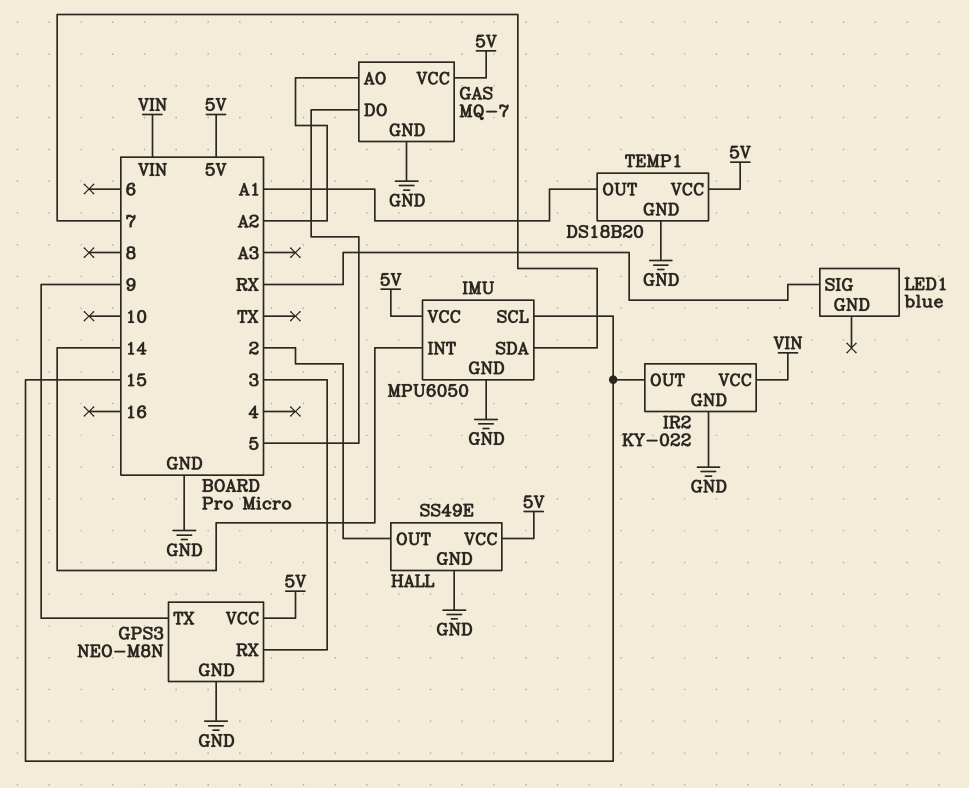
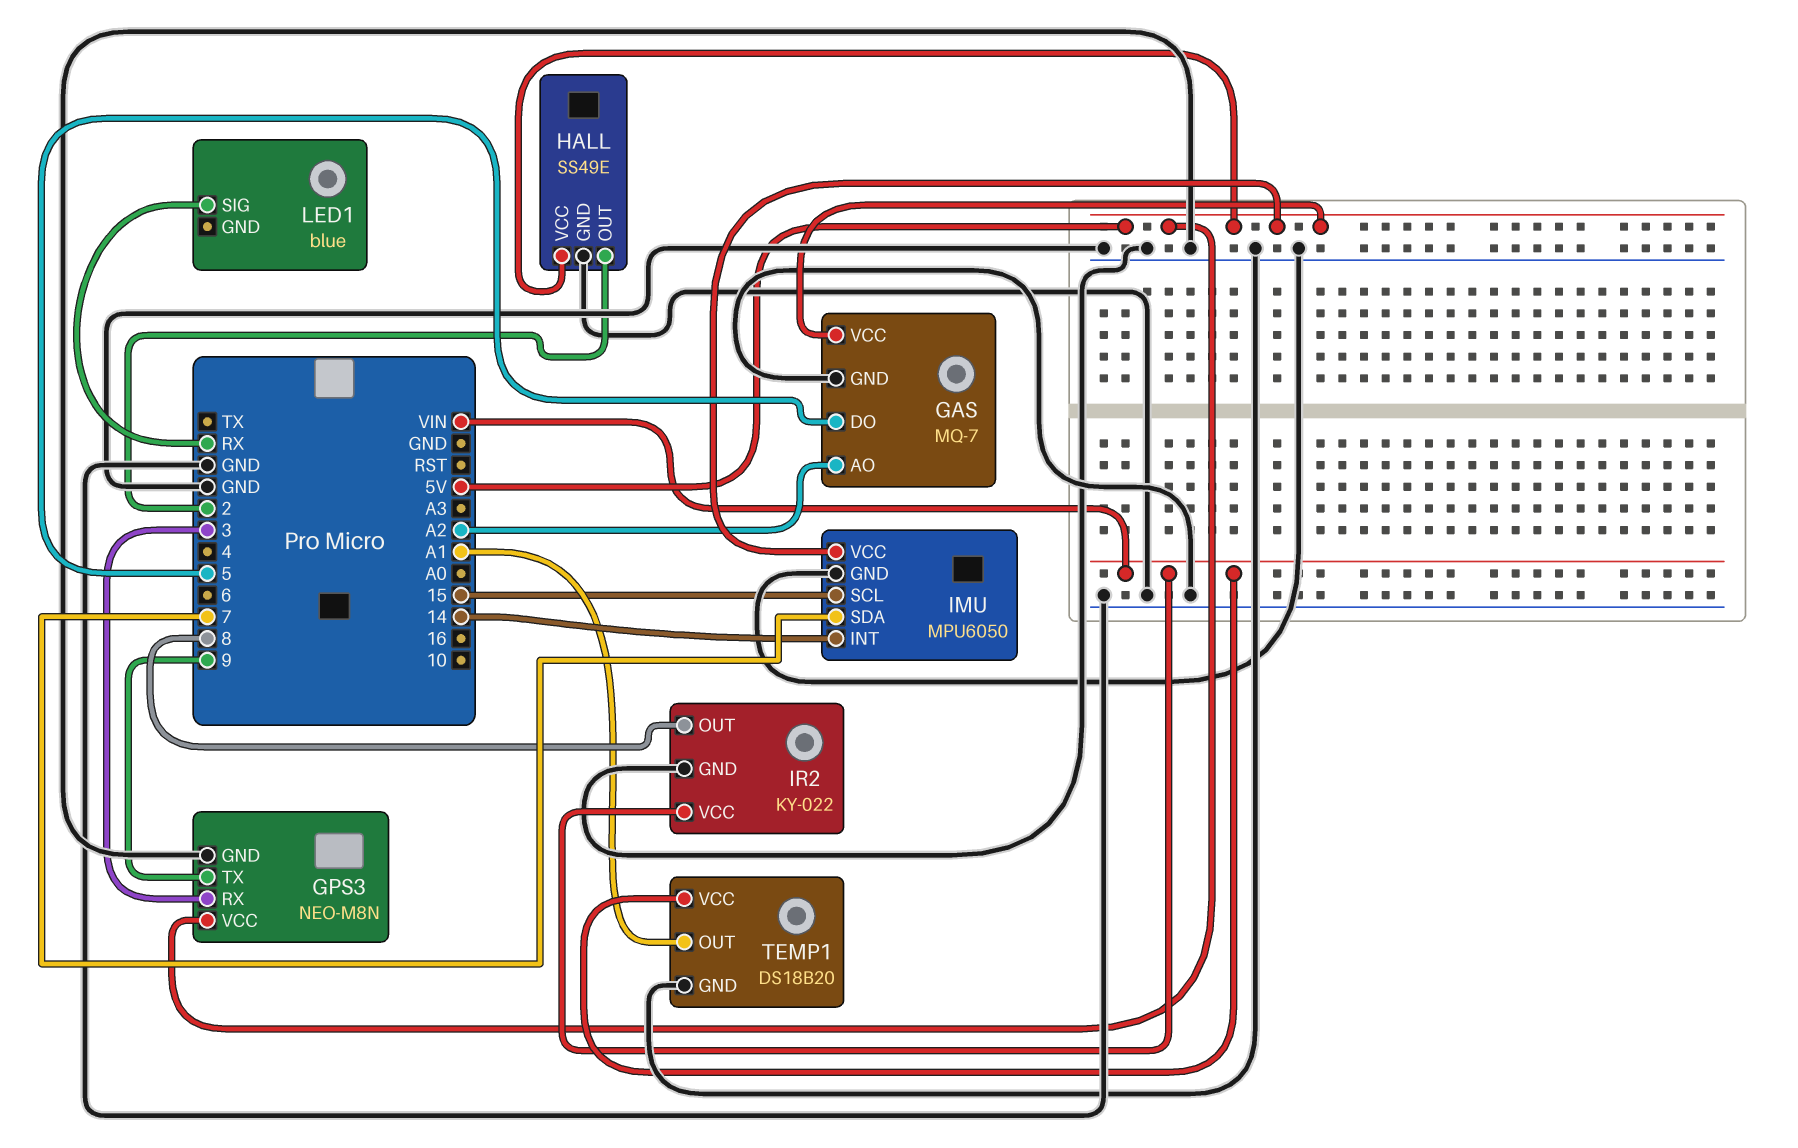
IR2 pin OUT: 15 -> 8
TEMP1 pin VCC: 5V -> VIN

